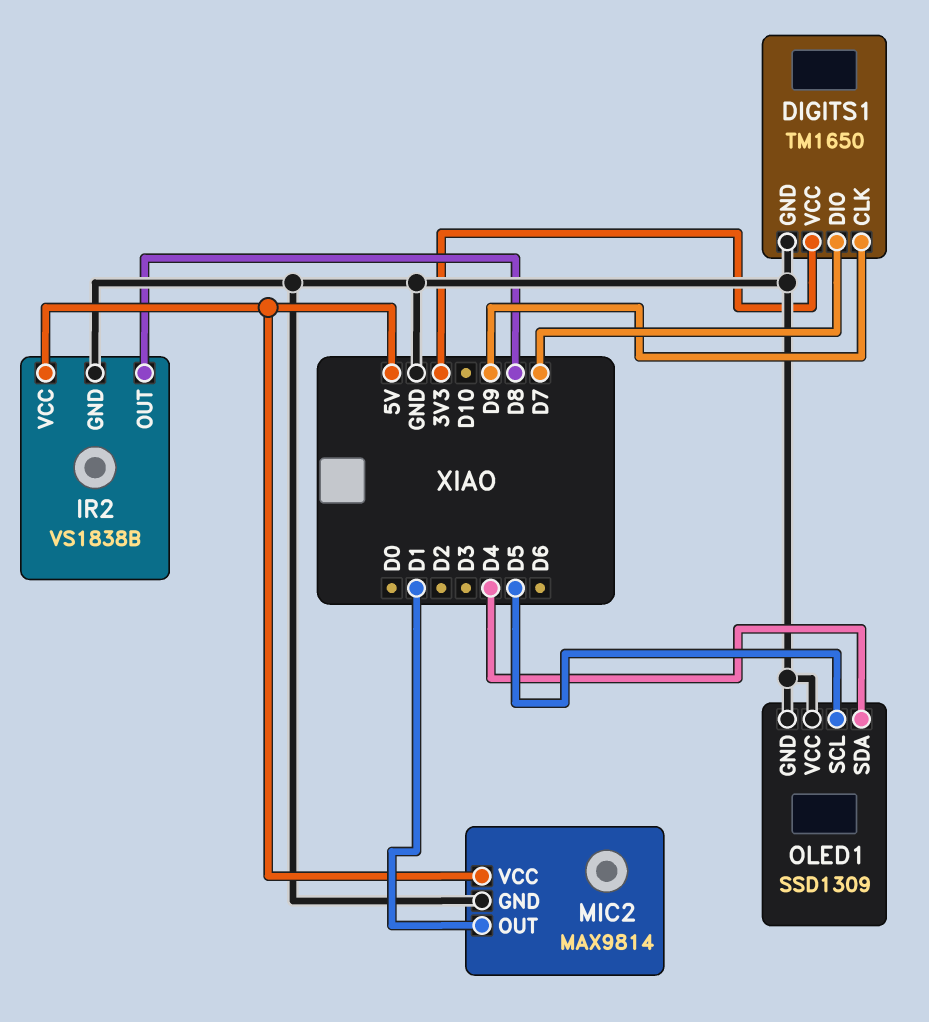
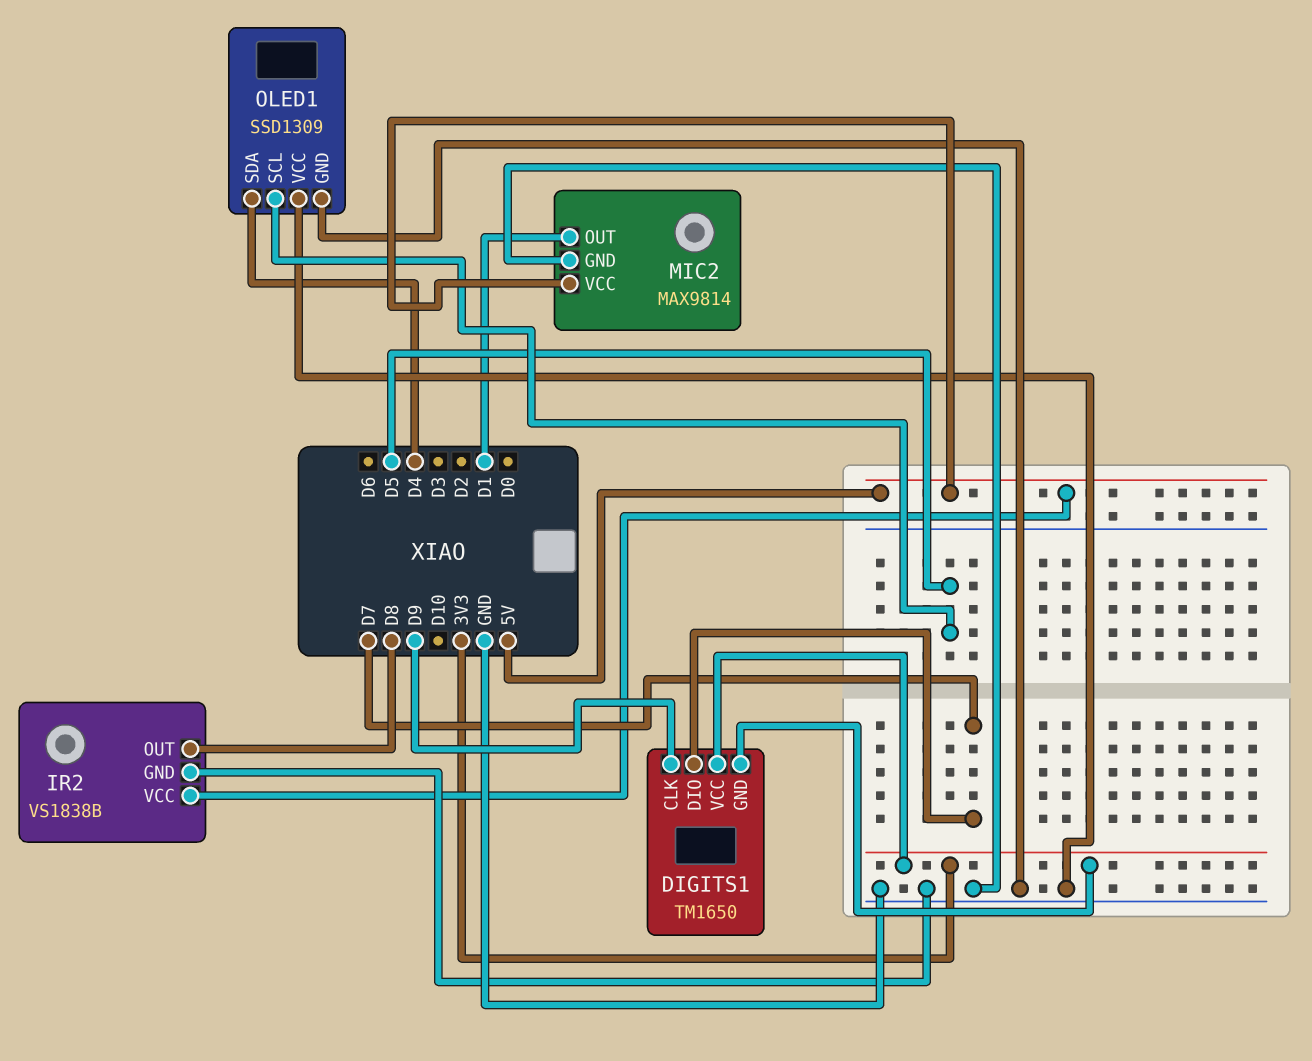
DIGITS1 pin GND: GND -> 3V3

